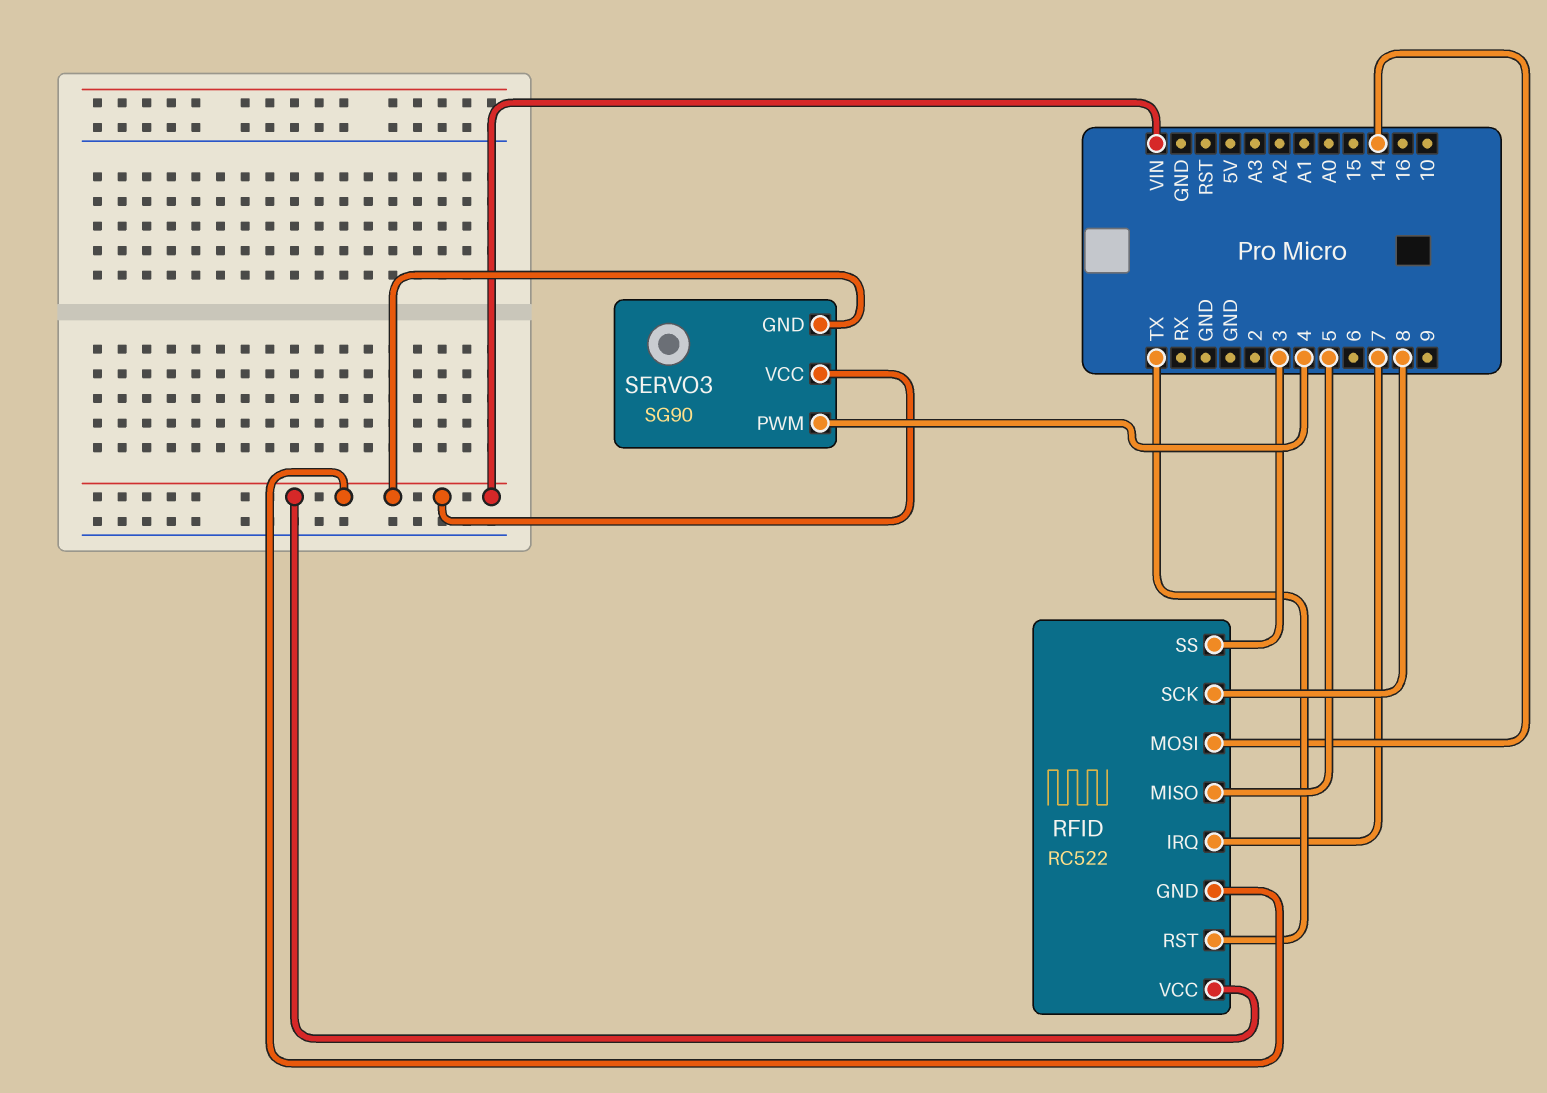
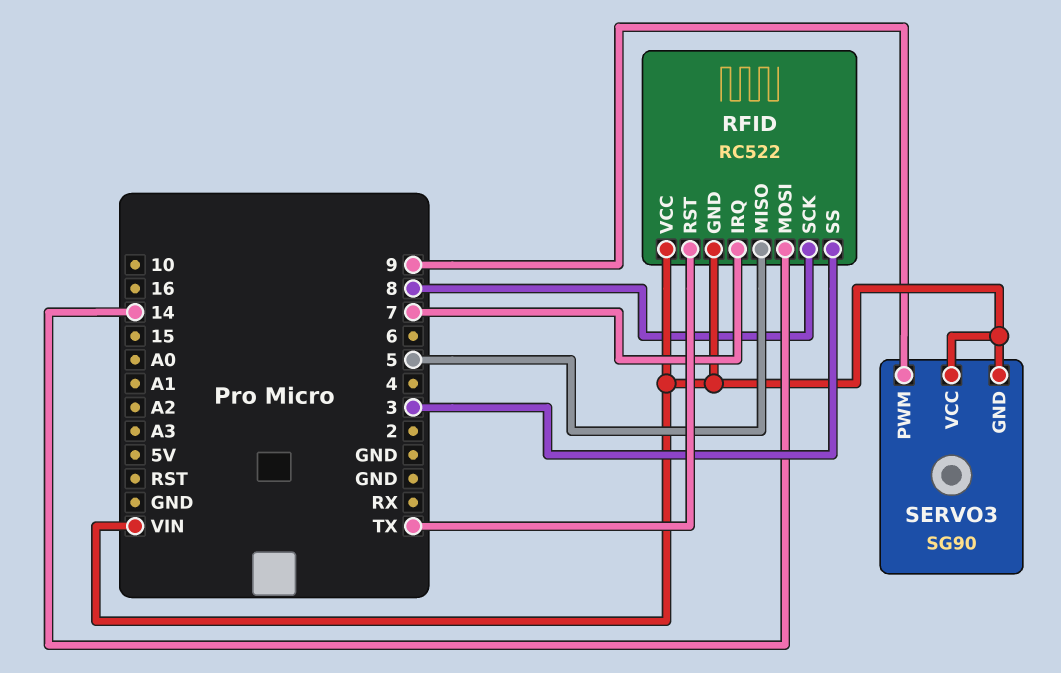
SERVO3 pin PWM: 4 -> 9

